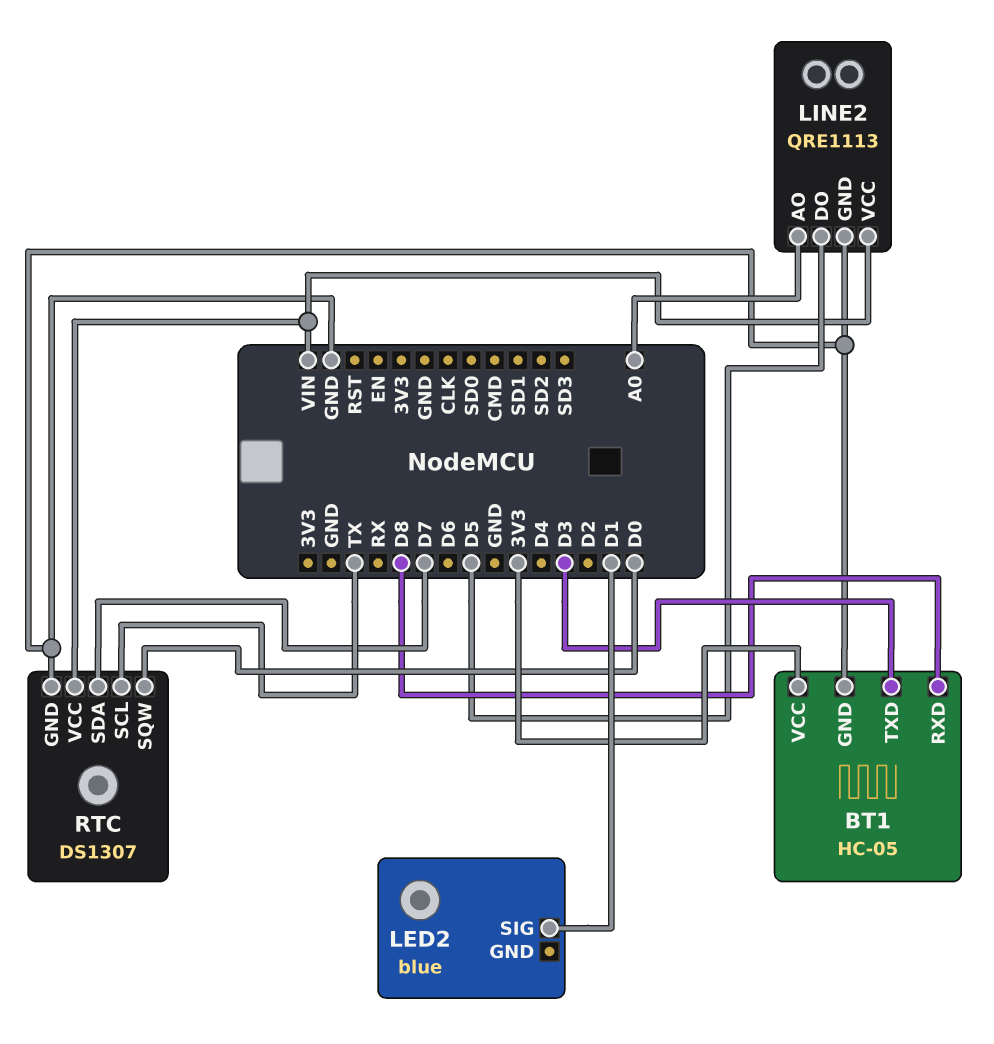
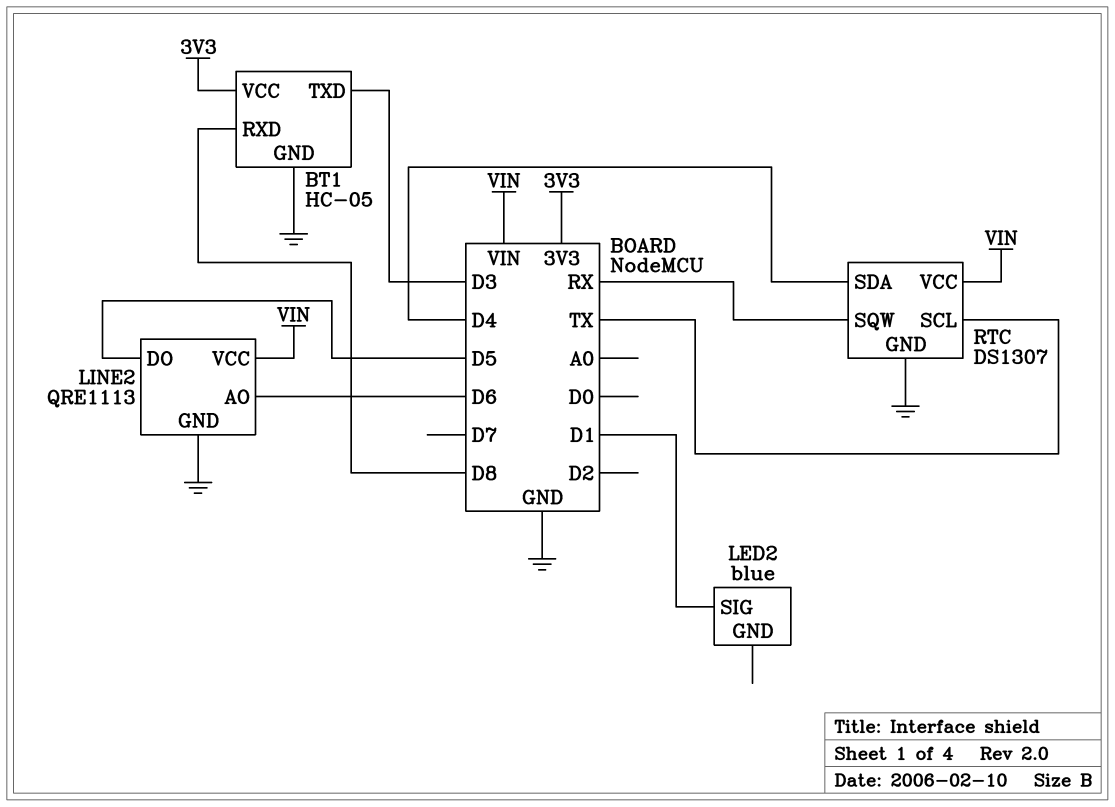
LINE2 pin AO: A0 -> D6
RTC pin SDA: D7 -> D4
RTC pin SQW: D0 -> RX

